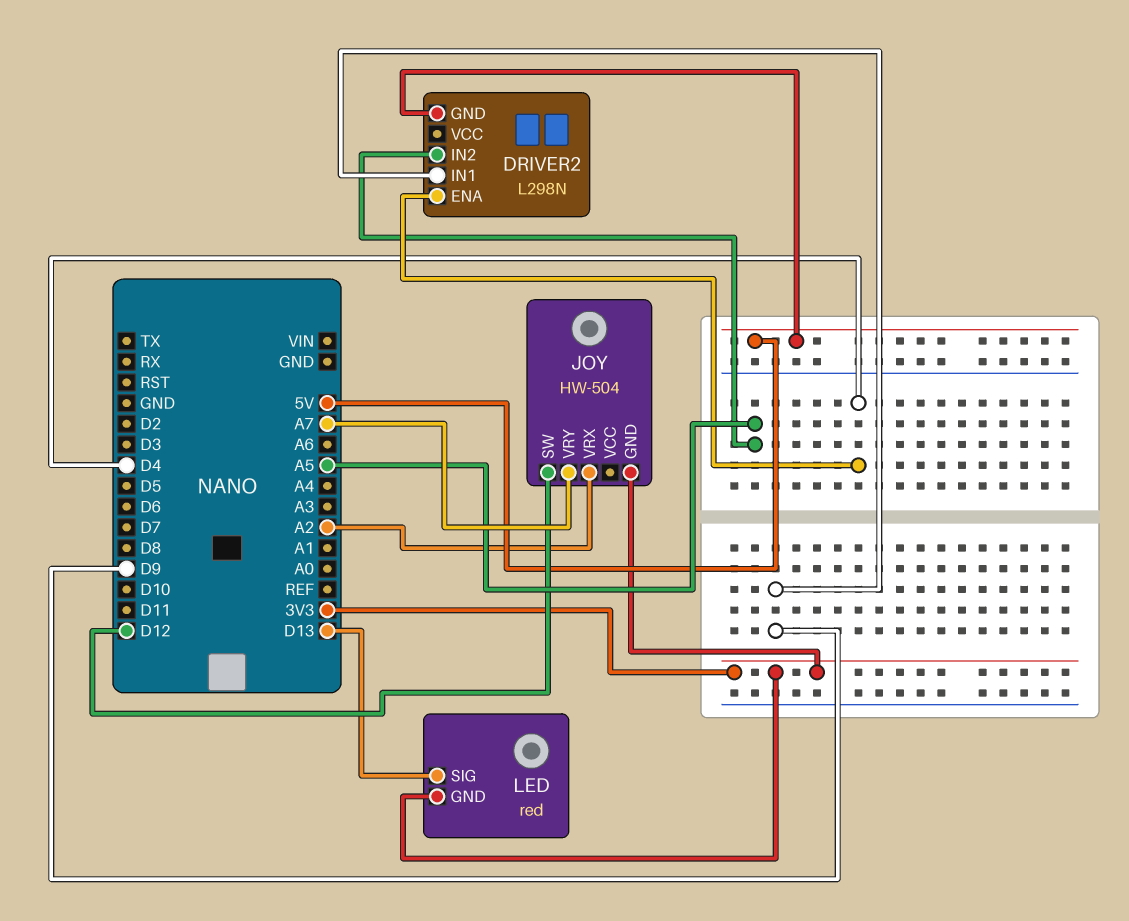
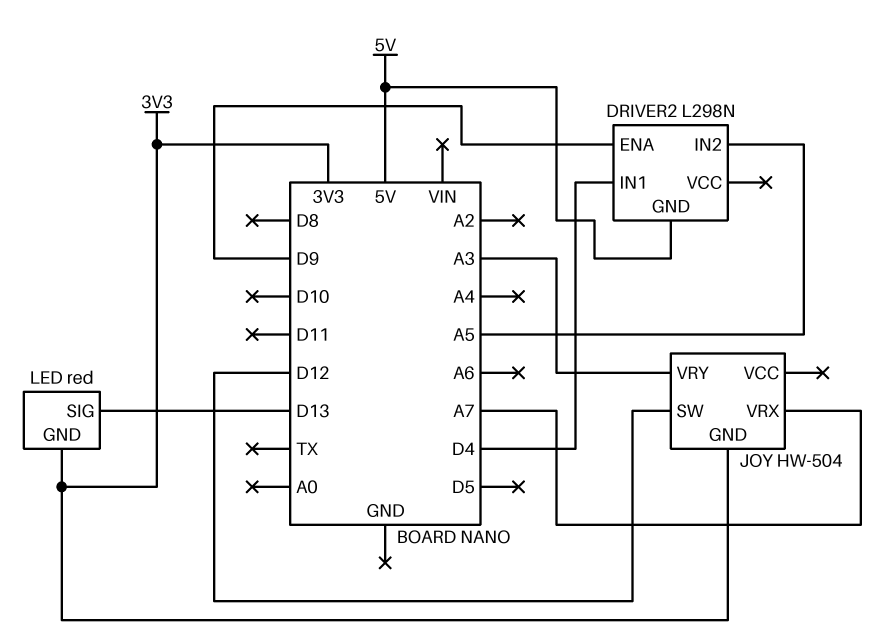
DRIVER2 pin ENA: D4 -> D9
DRIVER2 pin IN1: D9 -> D4
JOY pin VRX: A2 -> A7
JOY pin VRY: A7 -> A3

